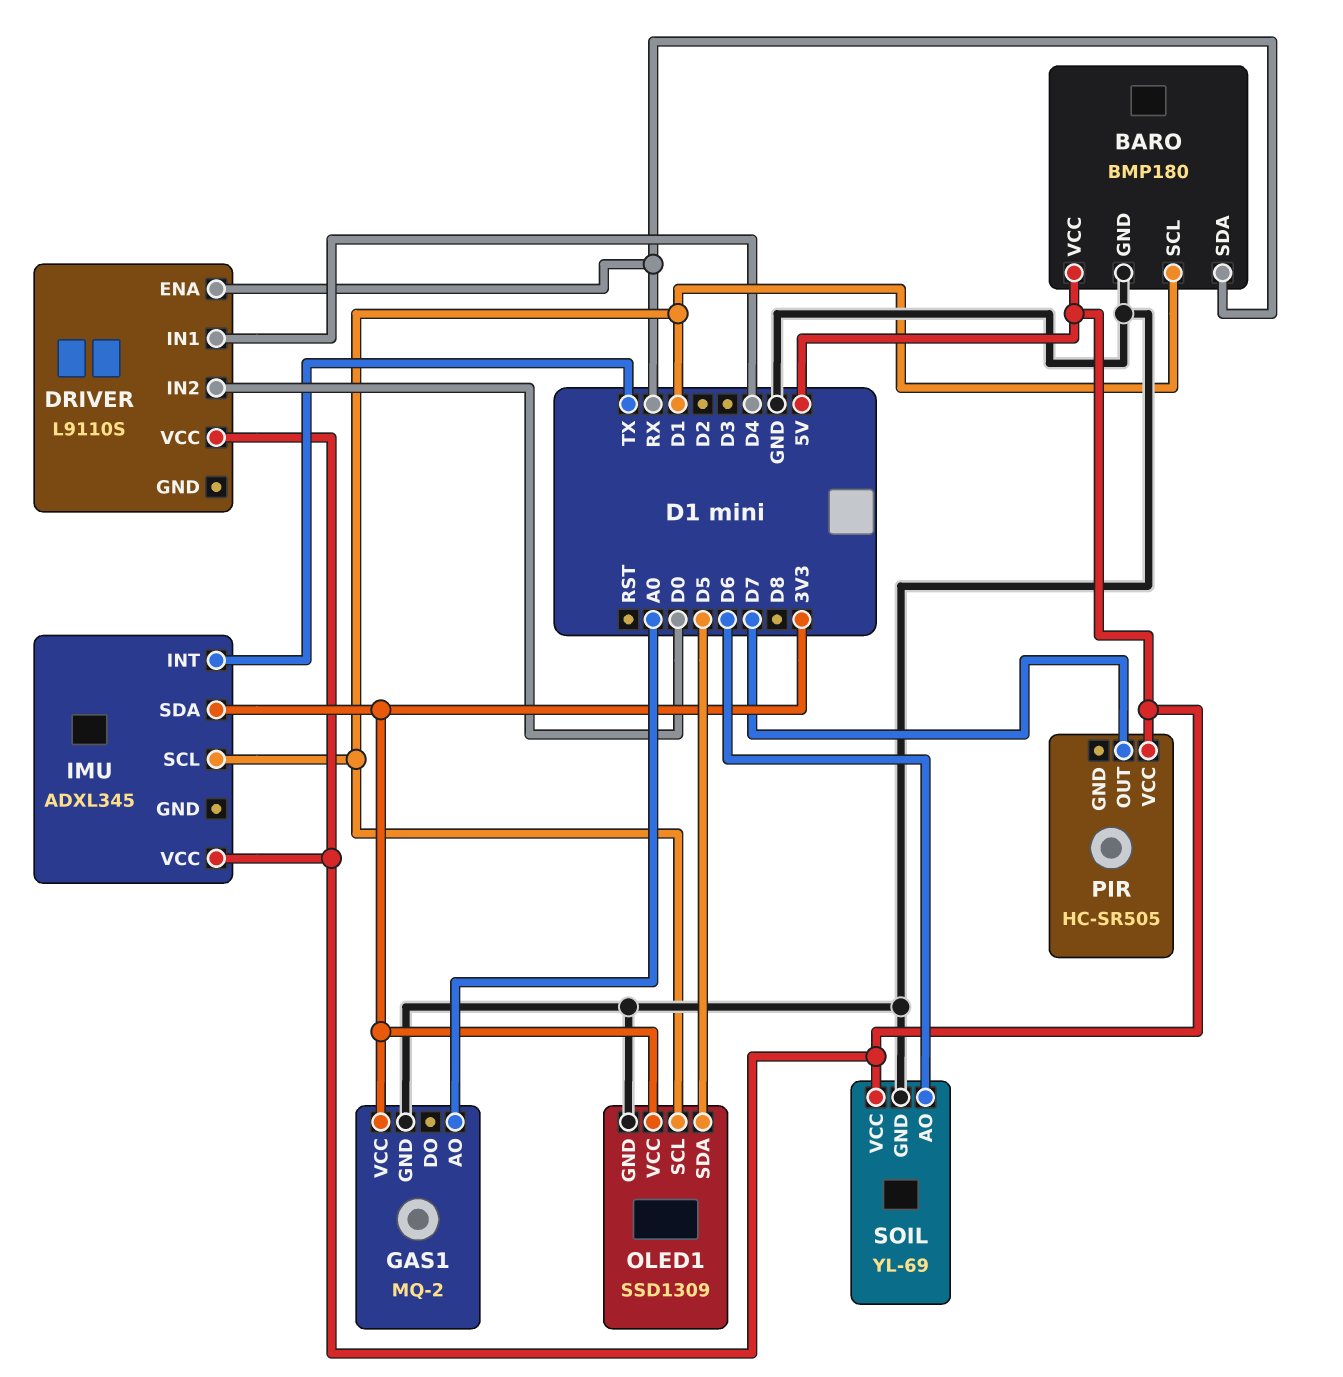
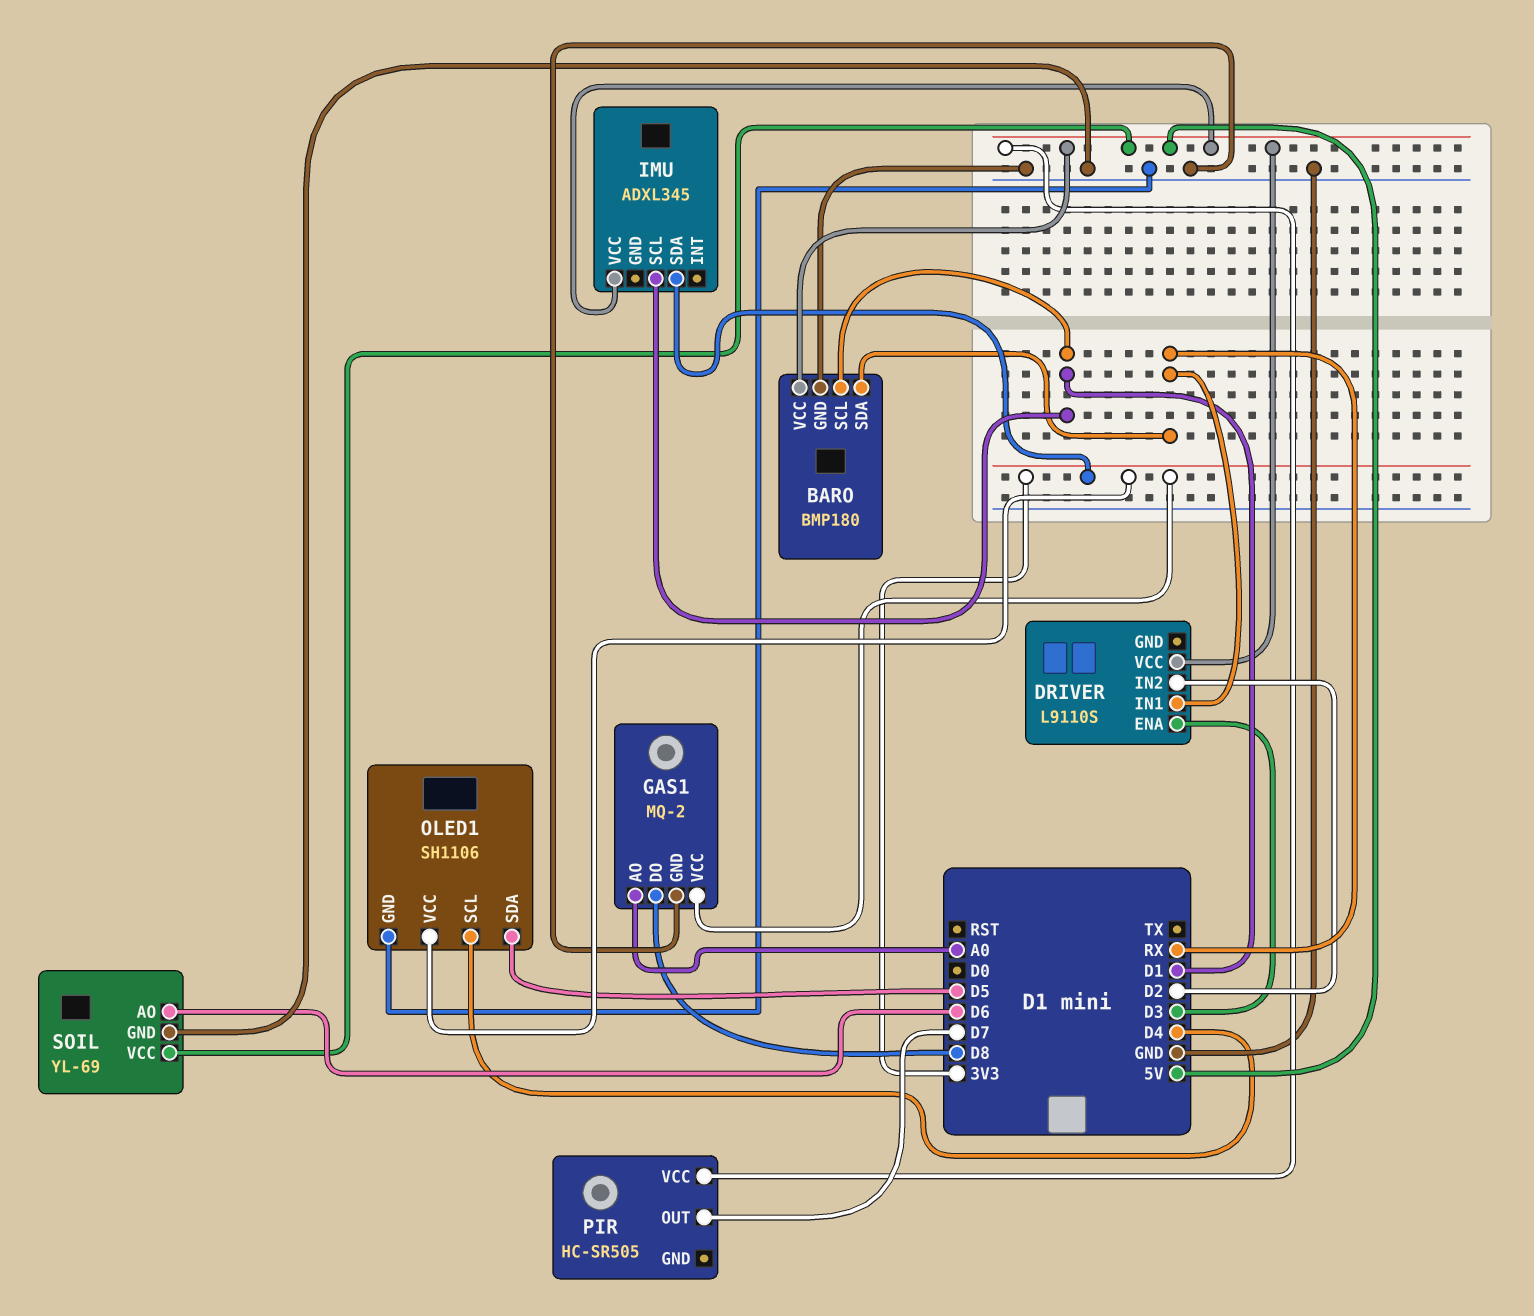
DRIVER pin ENA: RX -> D3
DRIVER pin IN1: D4 -> RX
DRIVER pin IN2: D0 -> D2
GAS1 pin DO: none -> D8
IMU pin INT: TX -> none
OLED1: SSD1309 -> SH1106
OLED1 pin SCL: D1 -> D4

